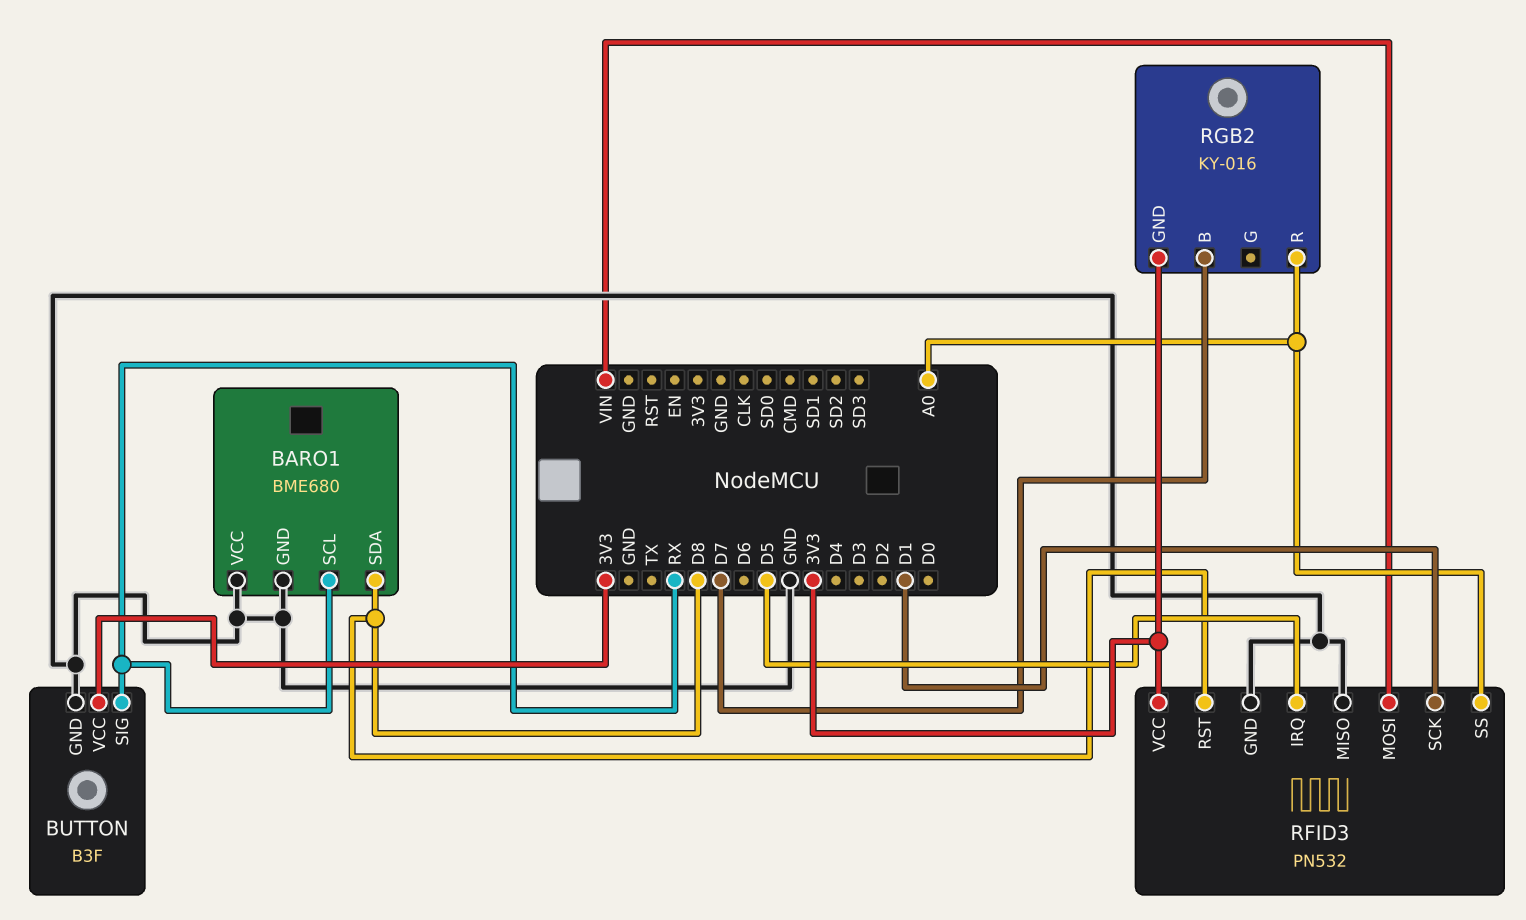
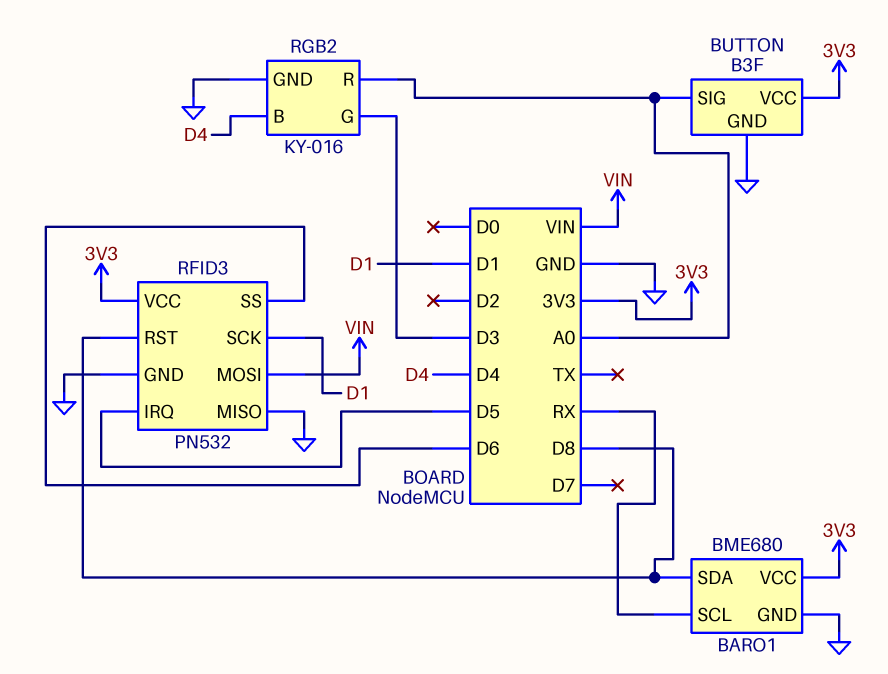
BARO1 pin VCC: GND -> 3V3
BUTTON pin SIG: RX -> A0
RFID3 pin SS: A0 -> D6
RGB2 pin B: D7 -> D4
RGB2 pin G: none -> D3
RGB2 pin GND: 3V3 -> GND

